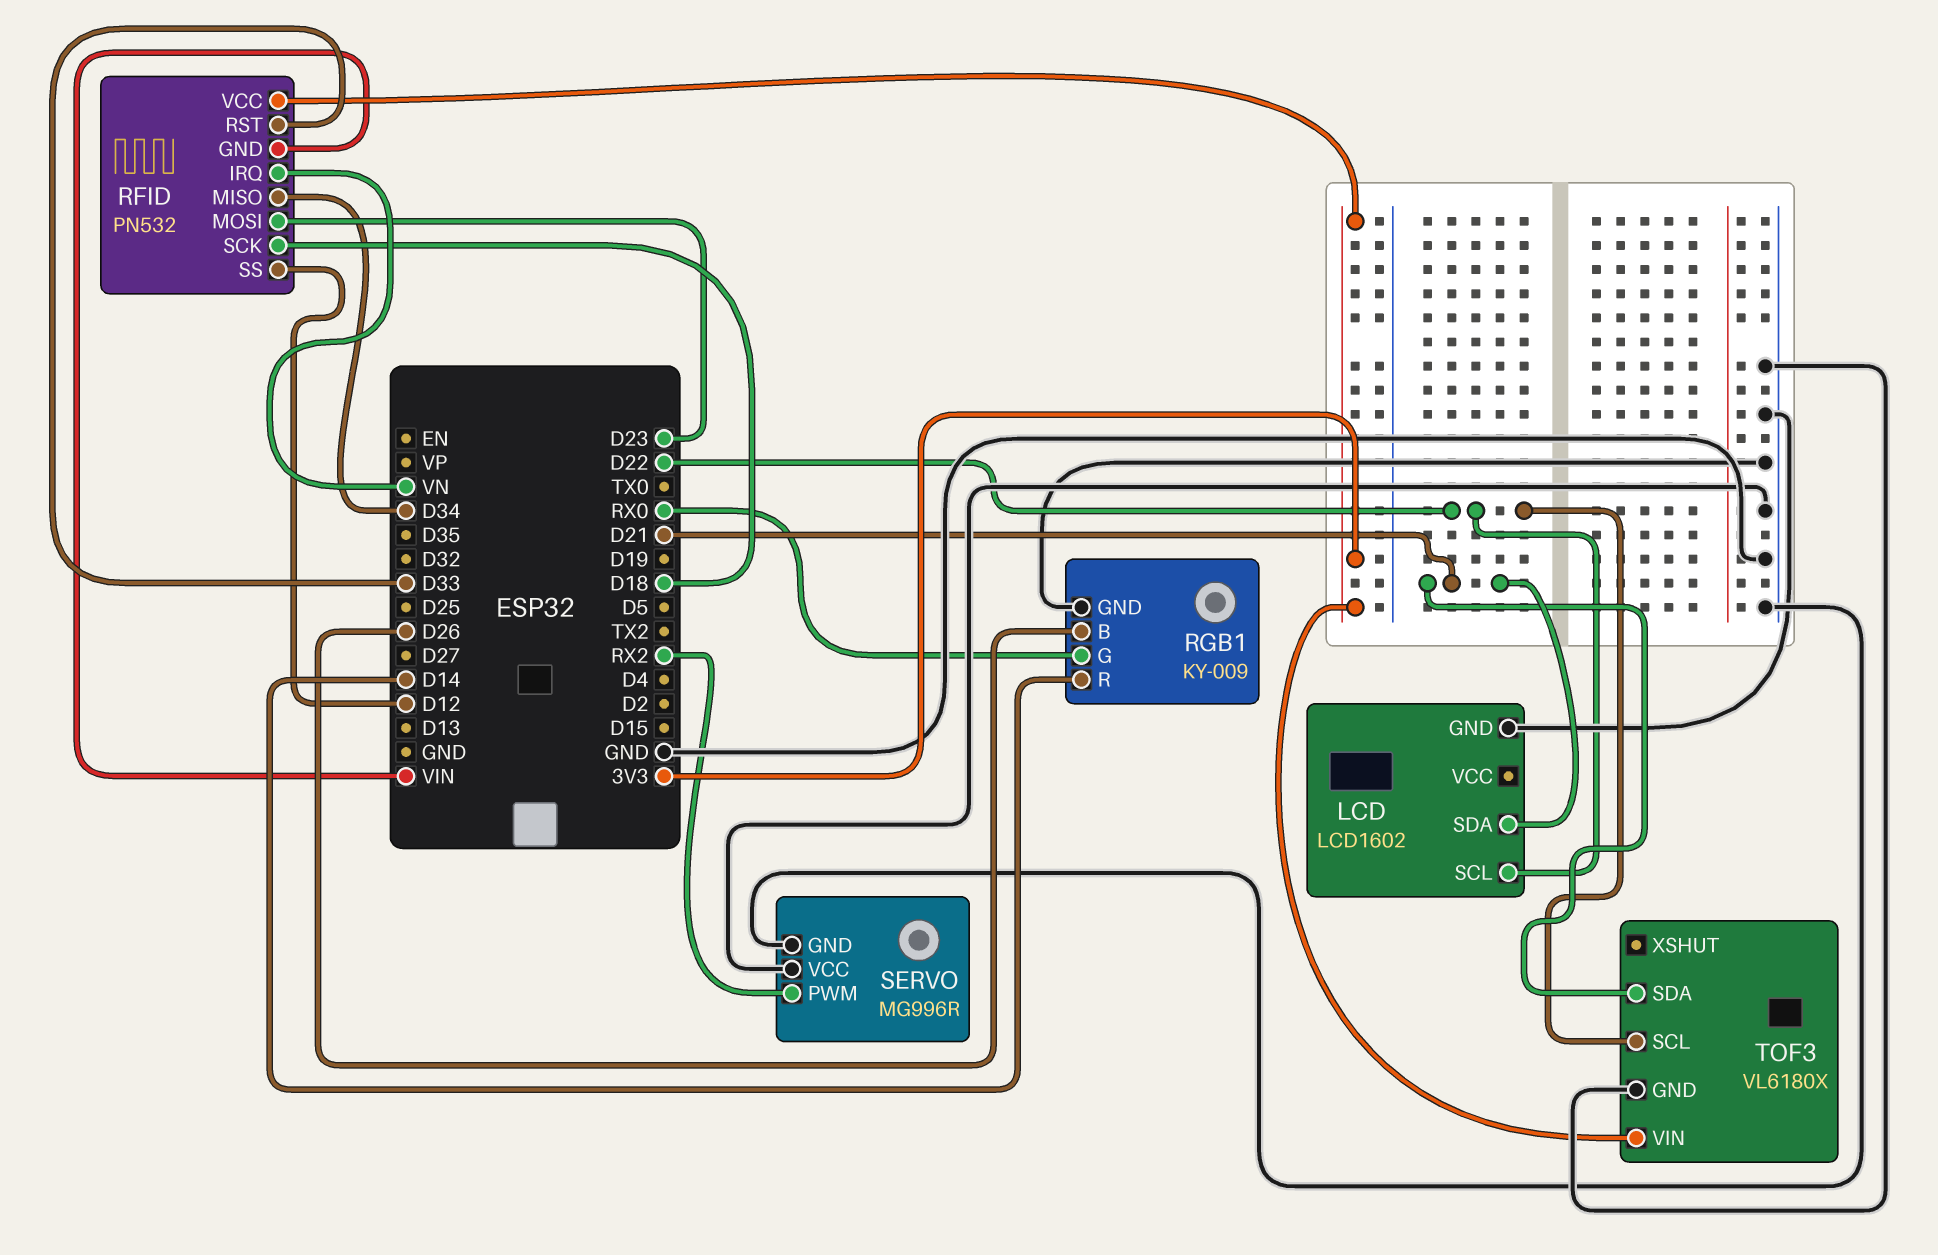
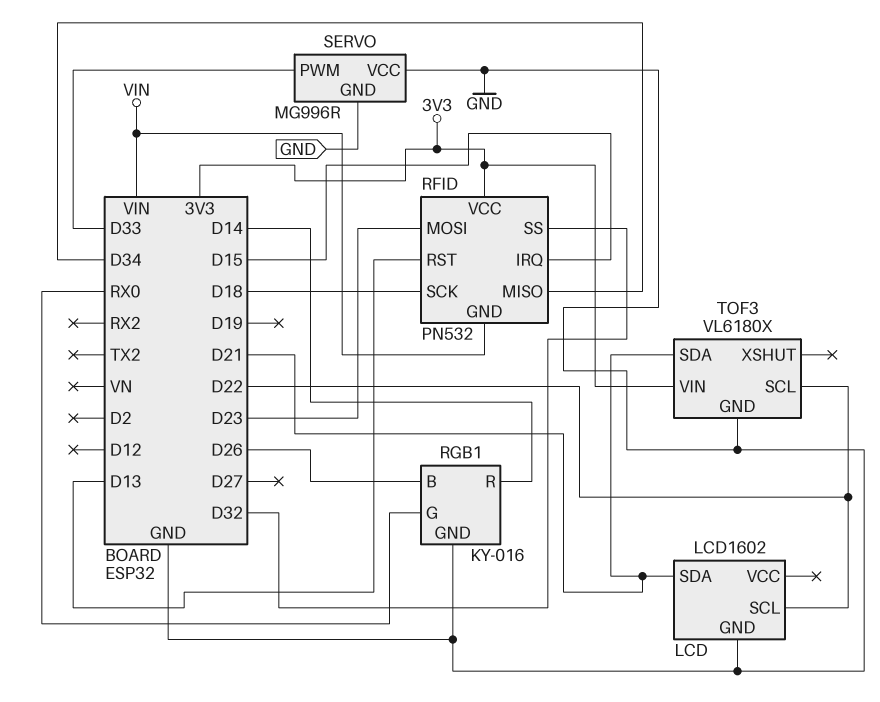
RFID pin IRQ: VN -> D15
RFID pin RST: D33 -> D13
RFID pin SS: D12 -> D32
RGB1: KY-009 -> KY-016
SERVO pin PWM: RX2 -> D33

